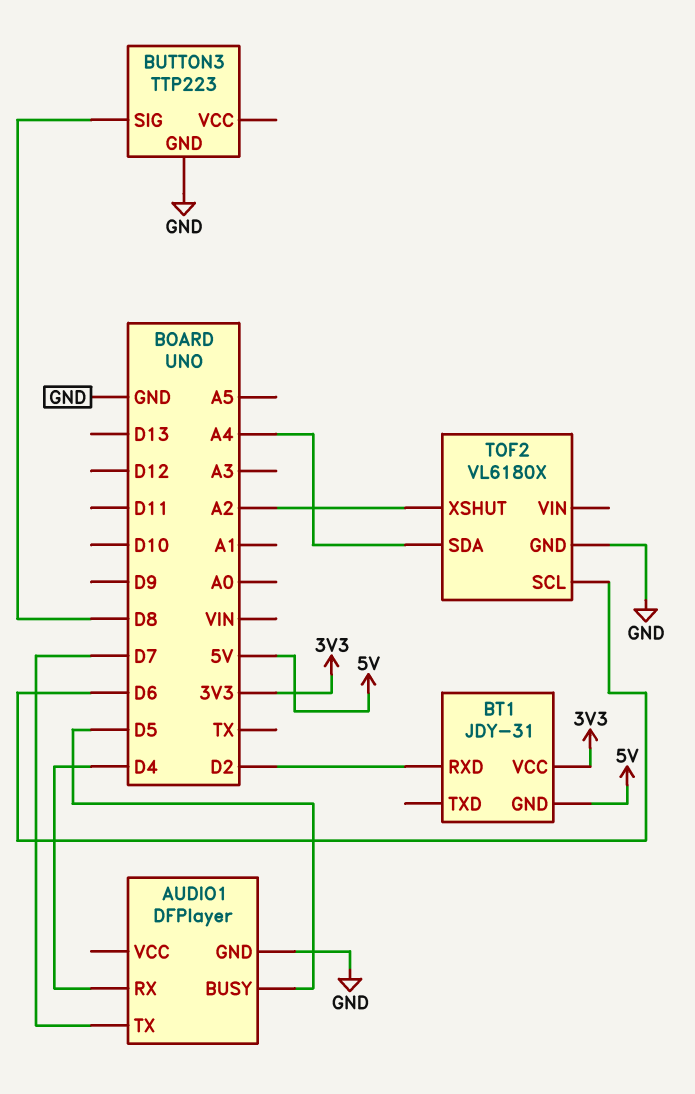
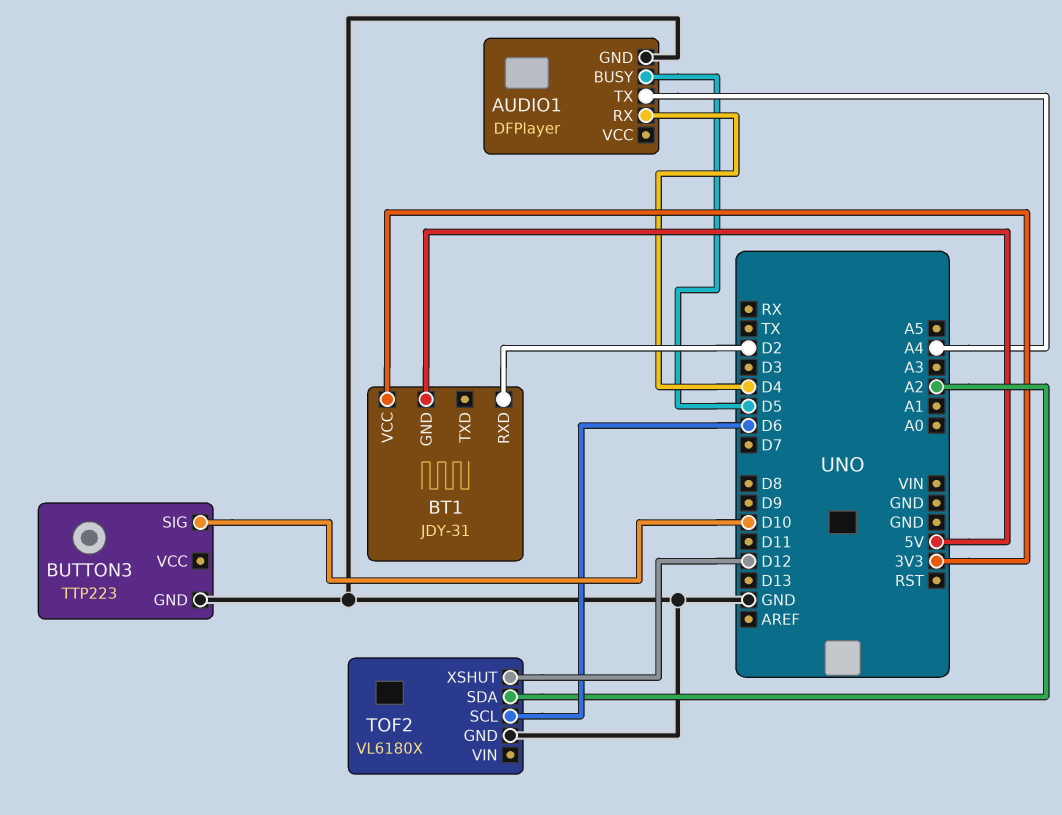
AUDIO1 pin TX: D7 -> A4
BUTTON3 pin SIG: D8 -> D10
TOF2 pin SDA: A4 -> A2
TOF2 pin XSHUT: A2 -> D12

